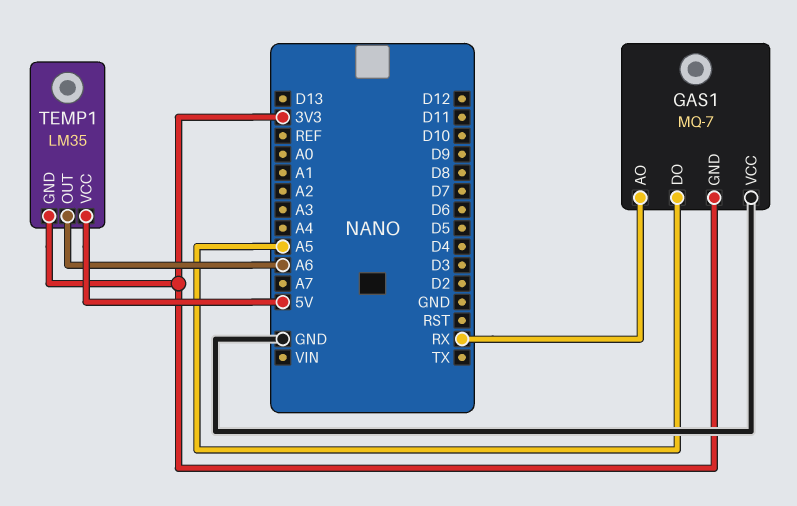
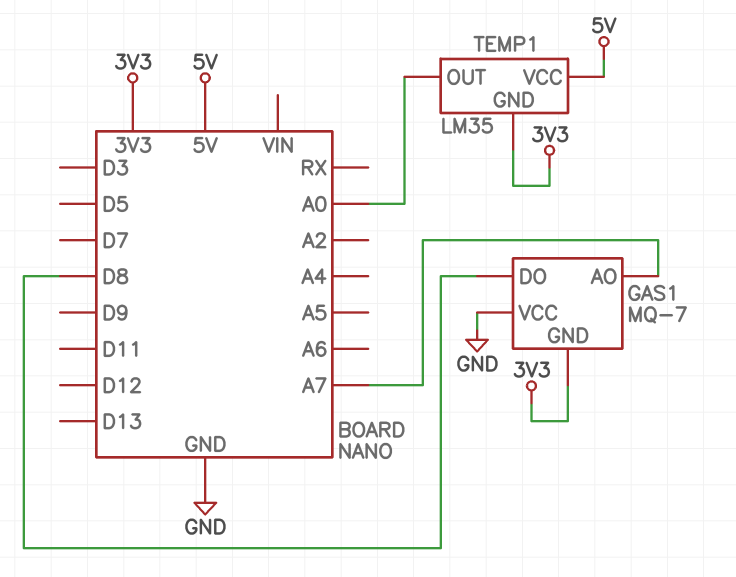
GAS1 pin AO: RX -> A7
GAS1 pin DO: A5 -> D8
TEMP1 pin OUT: A6 -> A0

